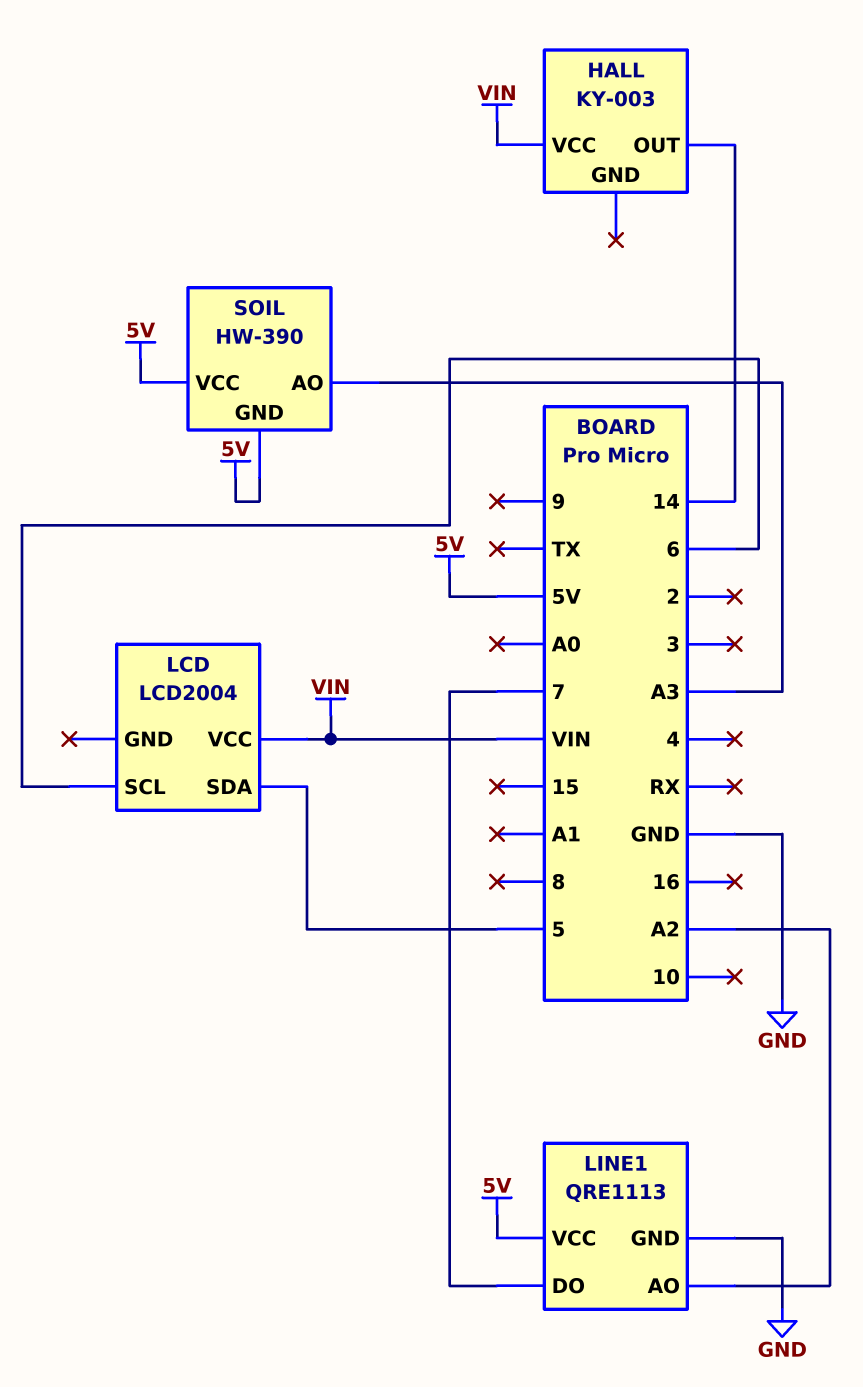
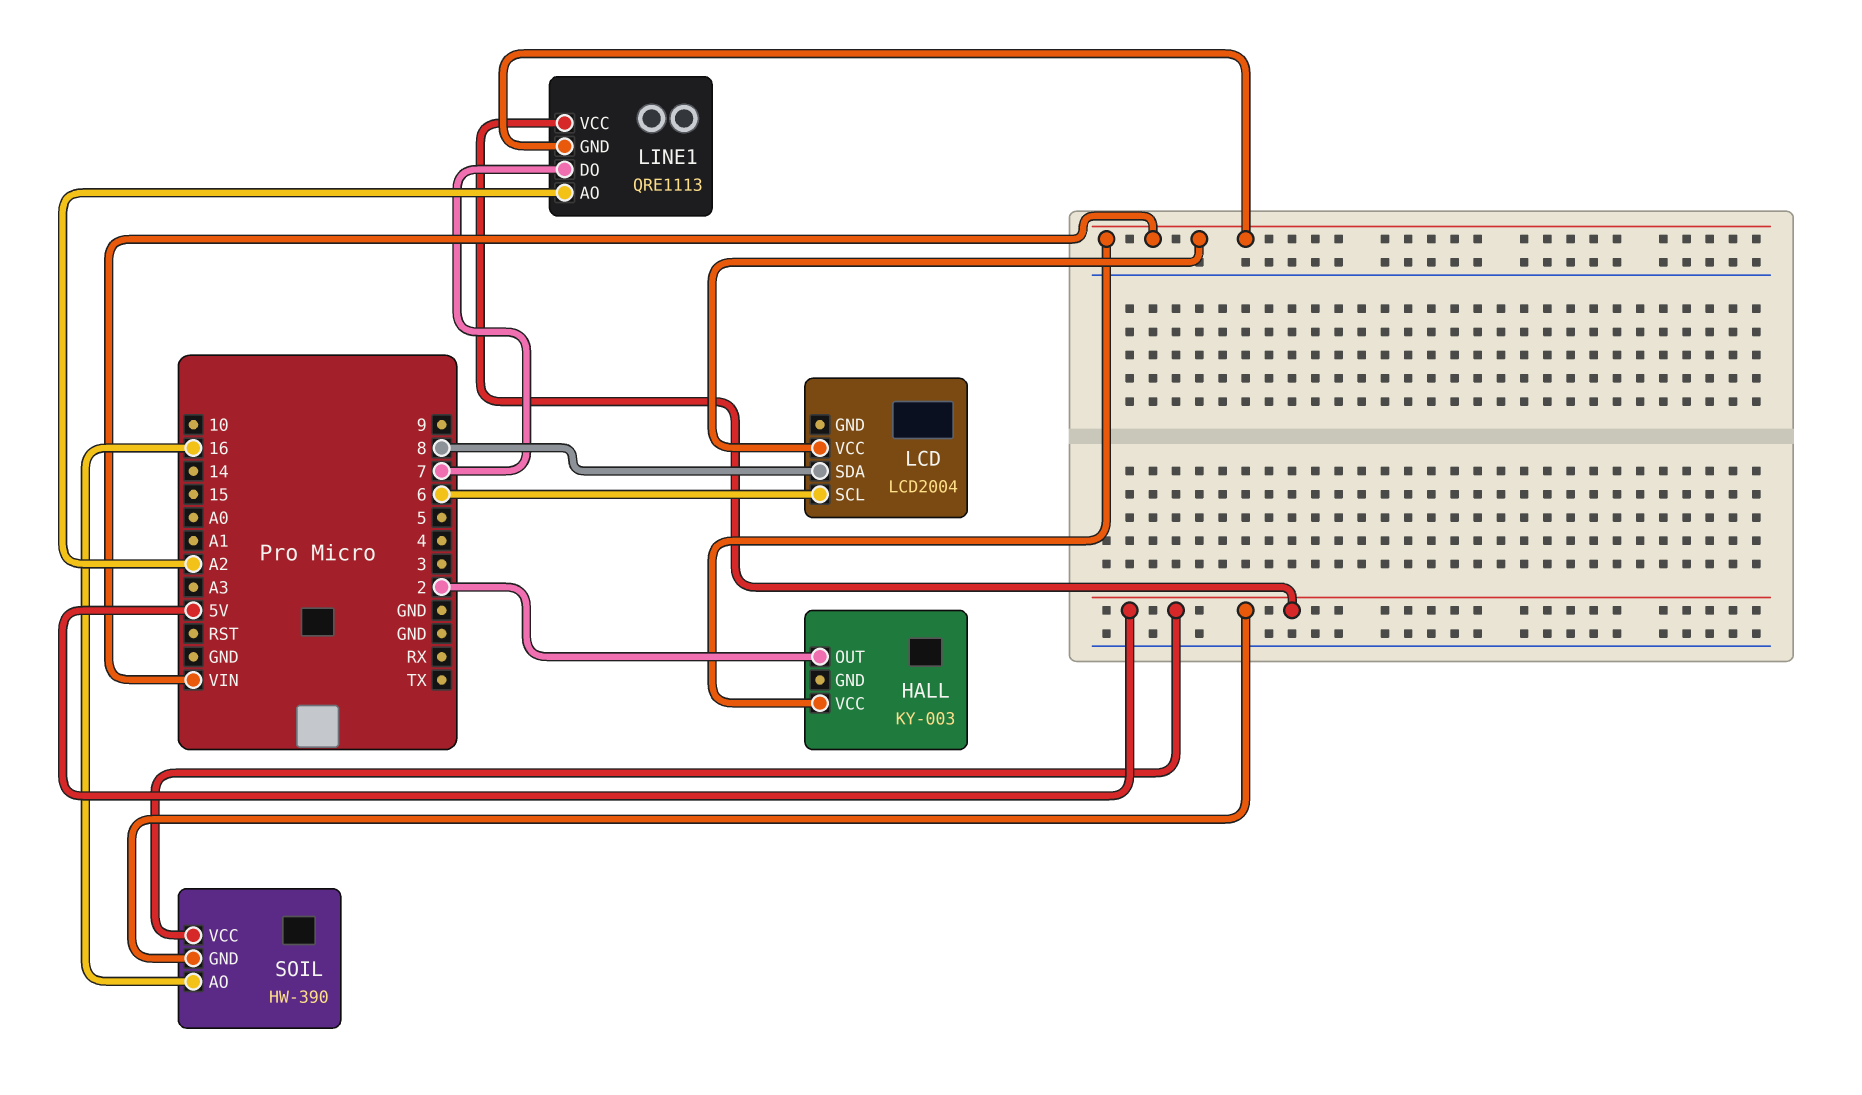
HALL pin OUT: 14 -> 2
LCD pin SDA: 5 -> 8
LINE1 pin GND: GND -> VIN
SOIL pin AO: A3 -> 16

